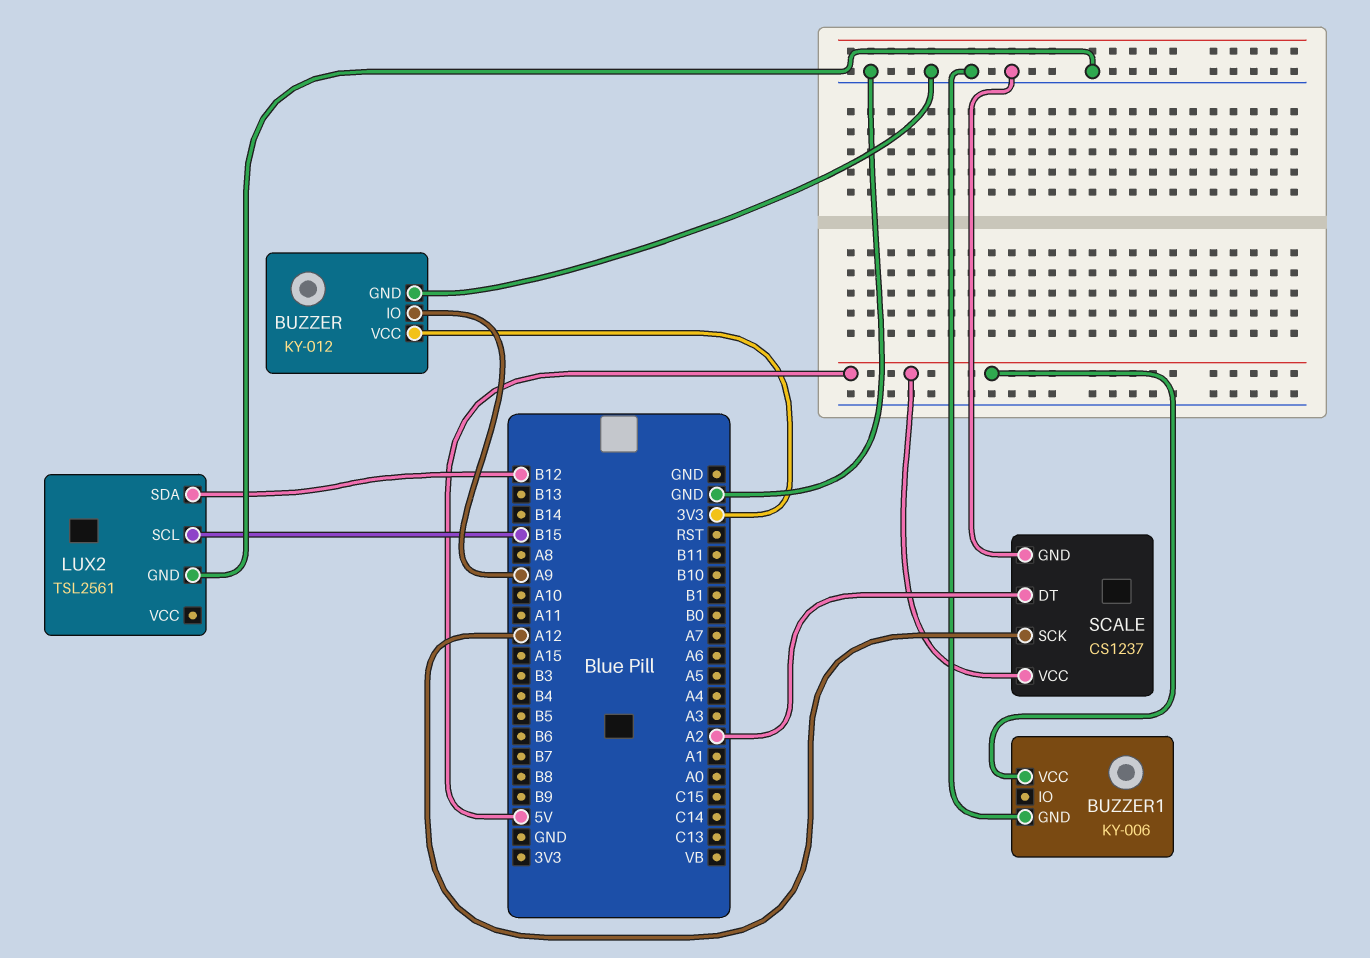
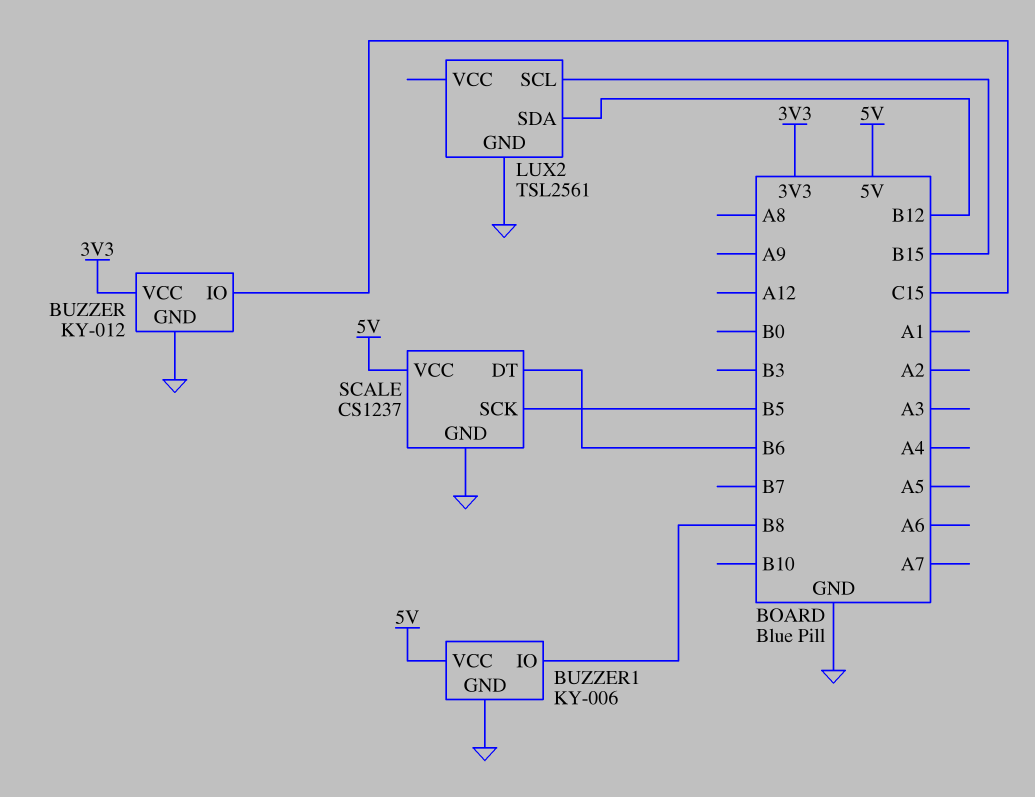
BUZZER pin IO: A9 -> C15
BUZZER1 pin IO: none -> B8
SCALE pin DT: A2 -> B6
SCALE pin SCK: A12 -> B5

